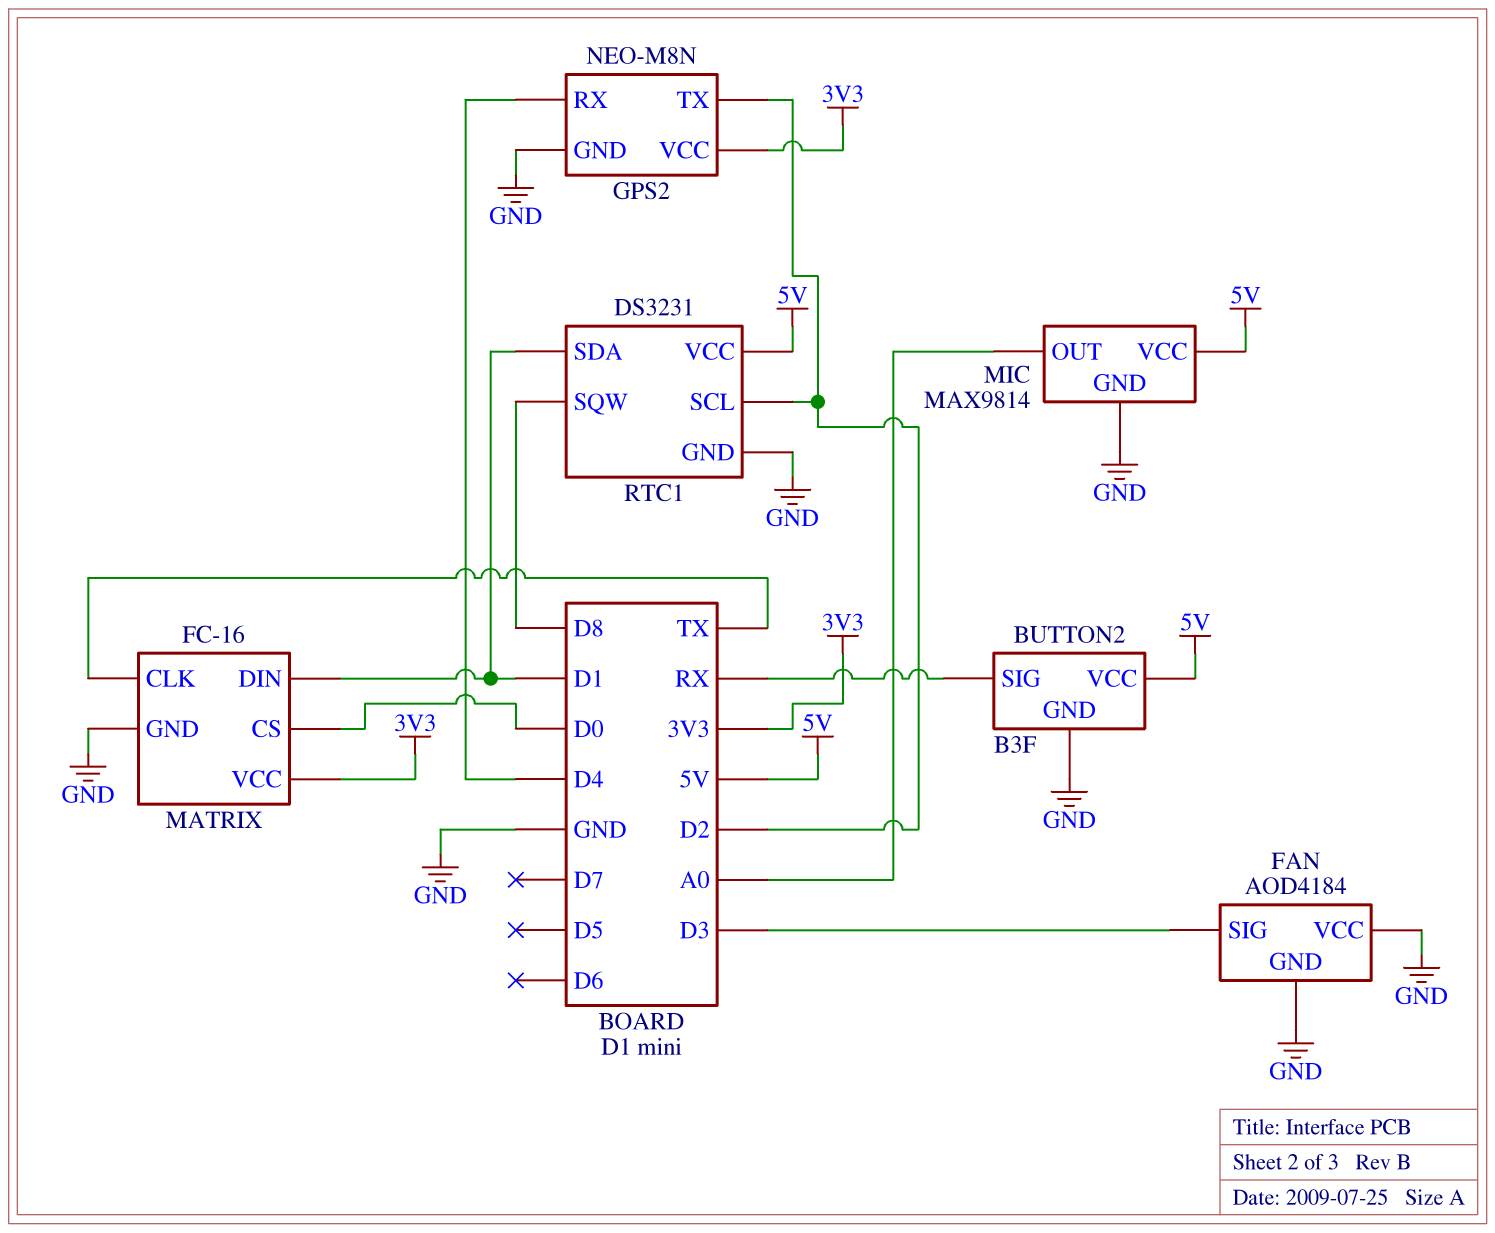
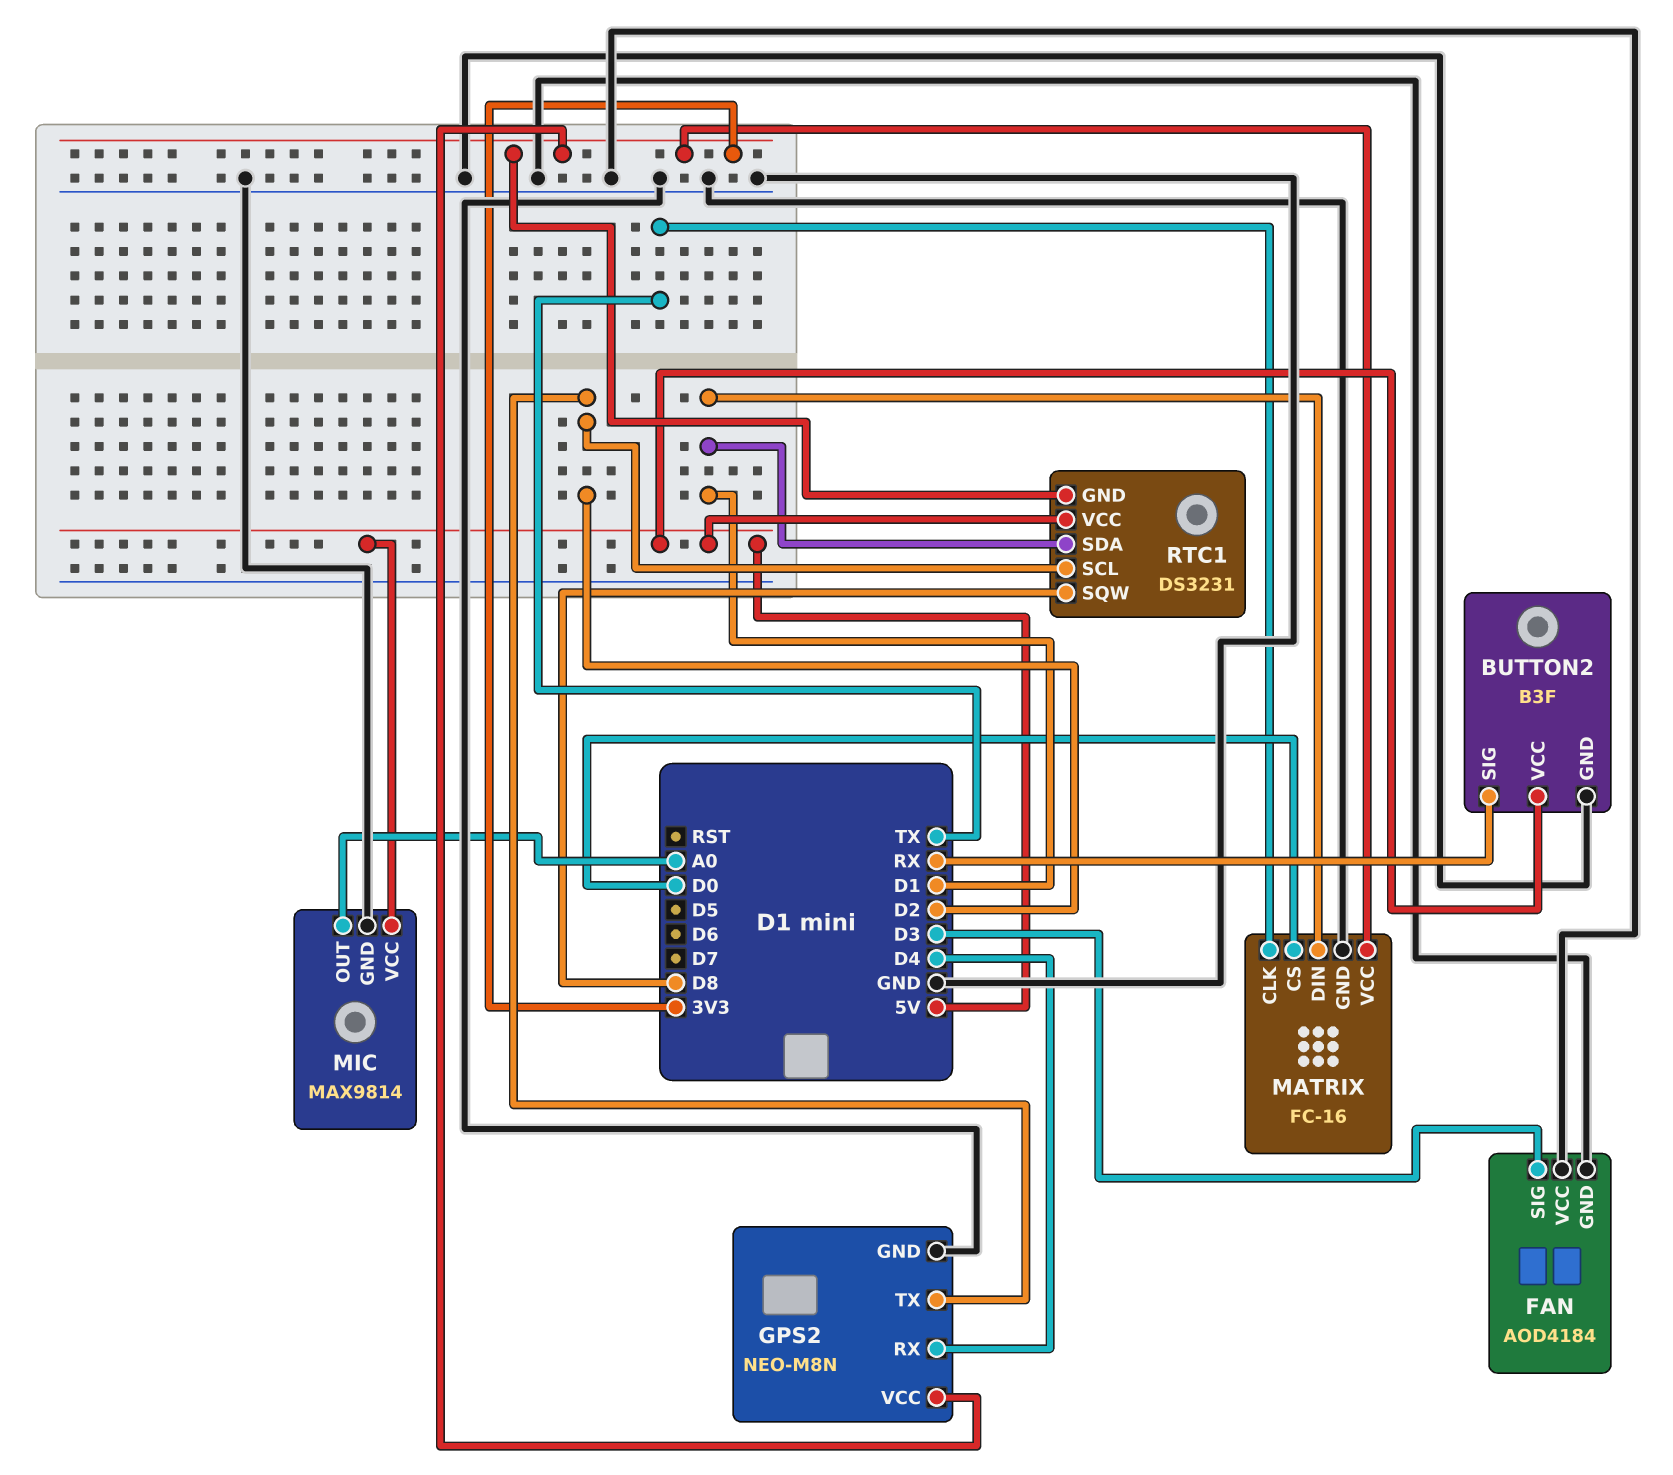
RTC1 pin GND: GND -> 3V3

